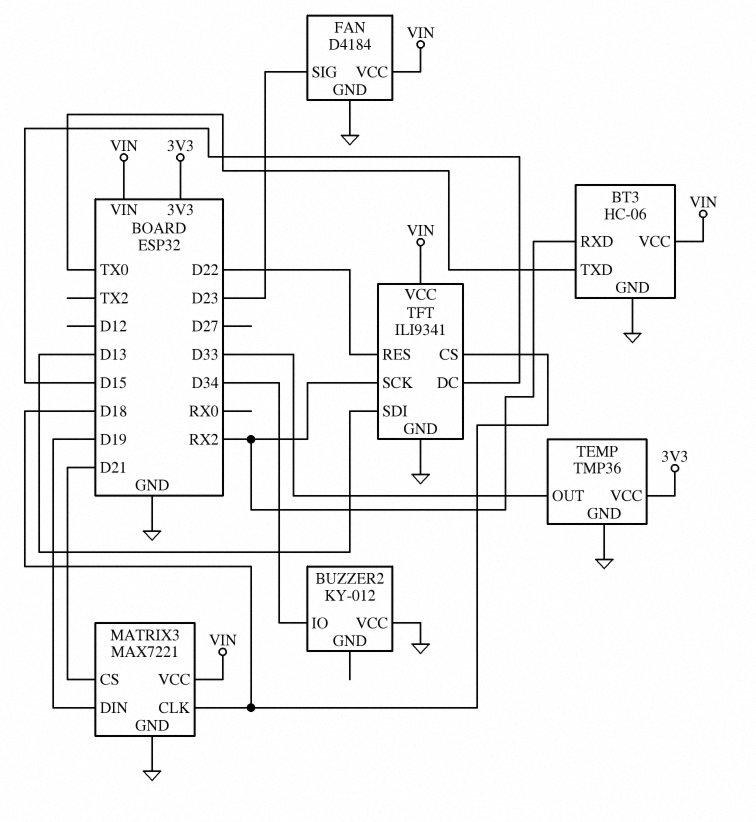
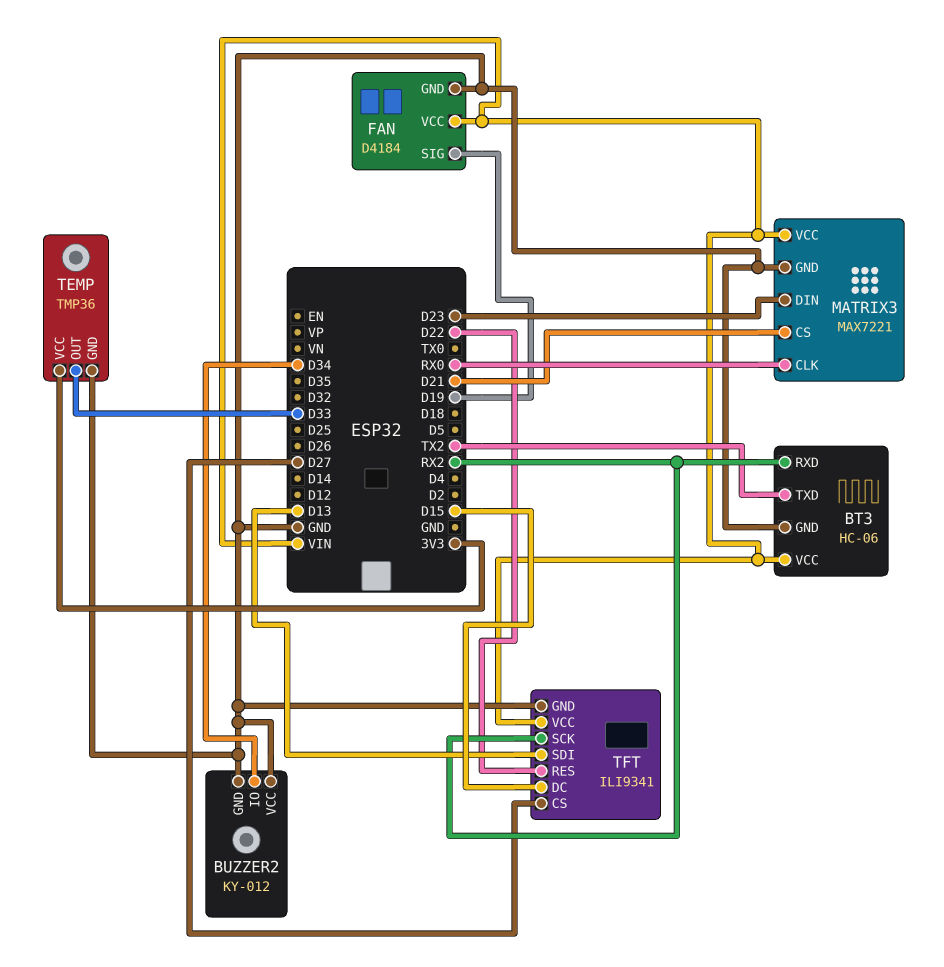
BT3 pin TXD: TX0 -> TX2
BUZZER2 pin GND: none -> GND
FAN pin SIG: D23 -> D19
MATRIX3 pin CLK: D18 -> RX0
MATRIX3 pin DIN: D19 -> D23
TFT pin CS: D18 -> D27

